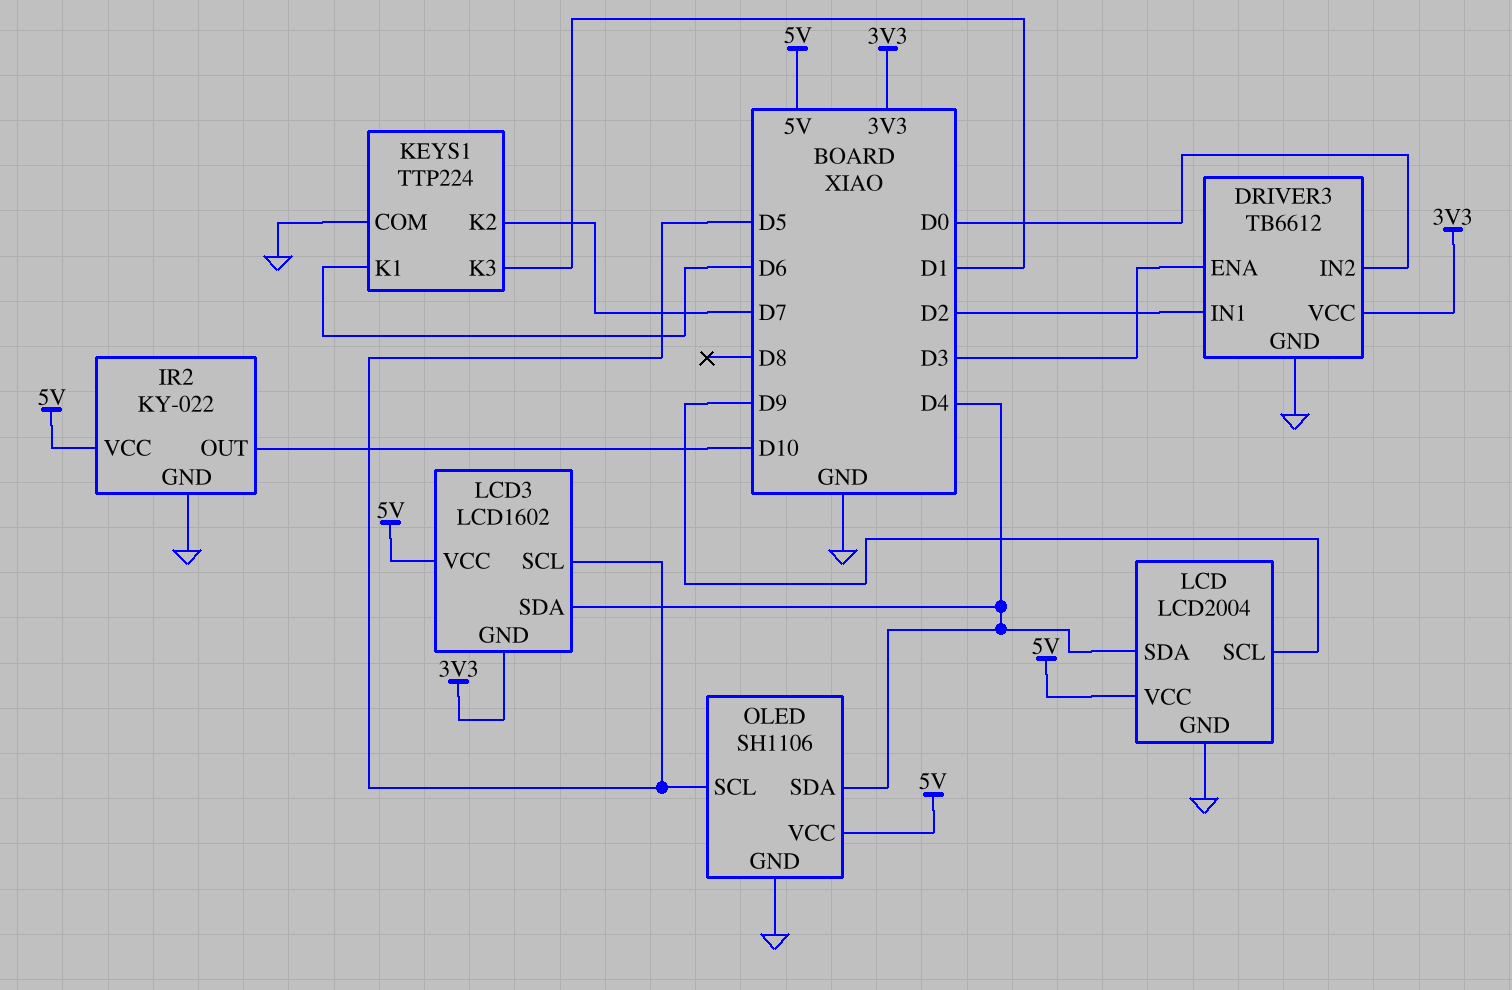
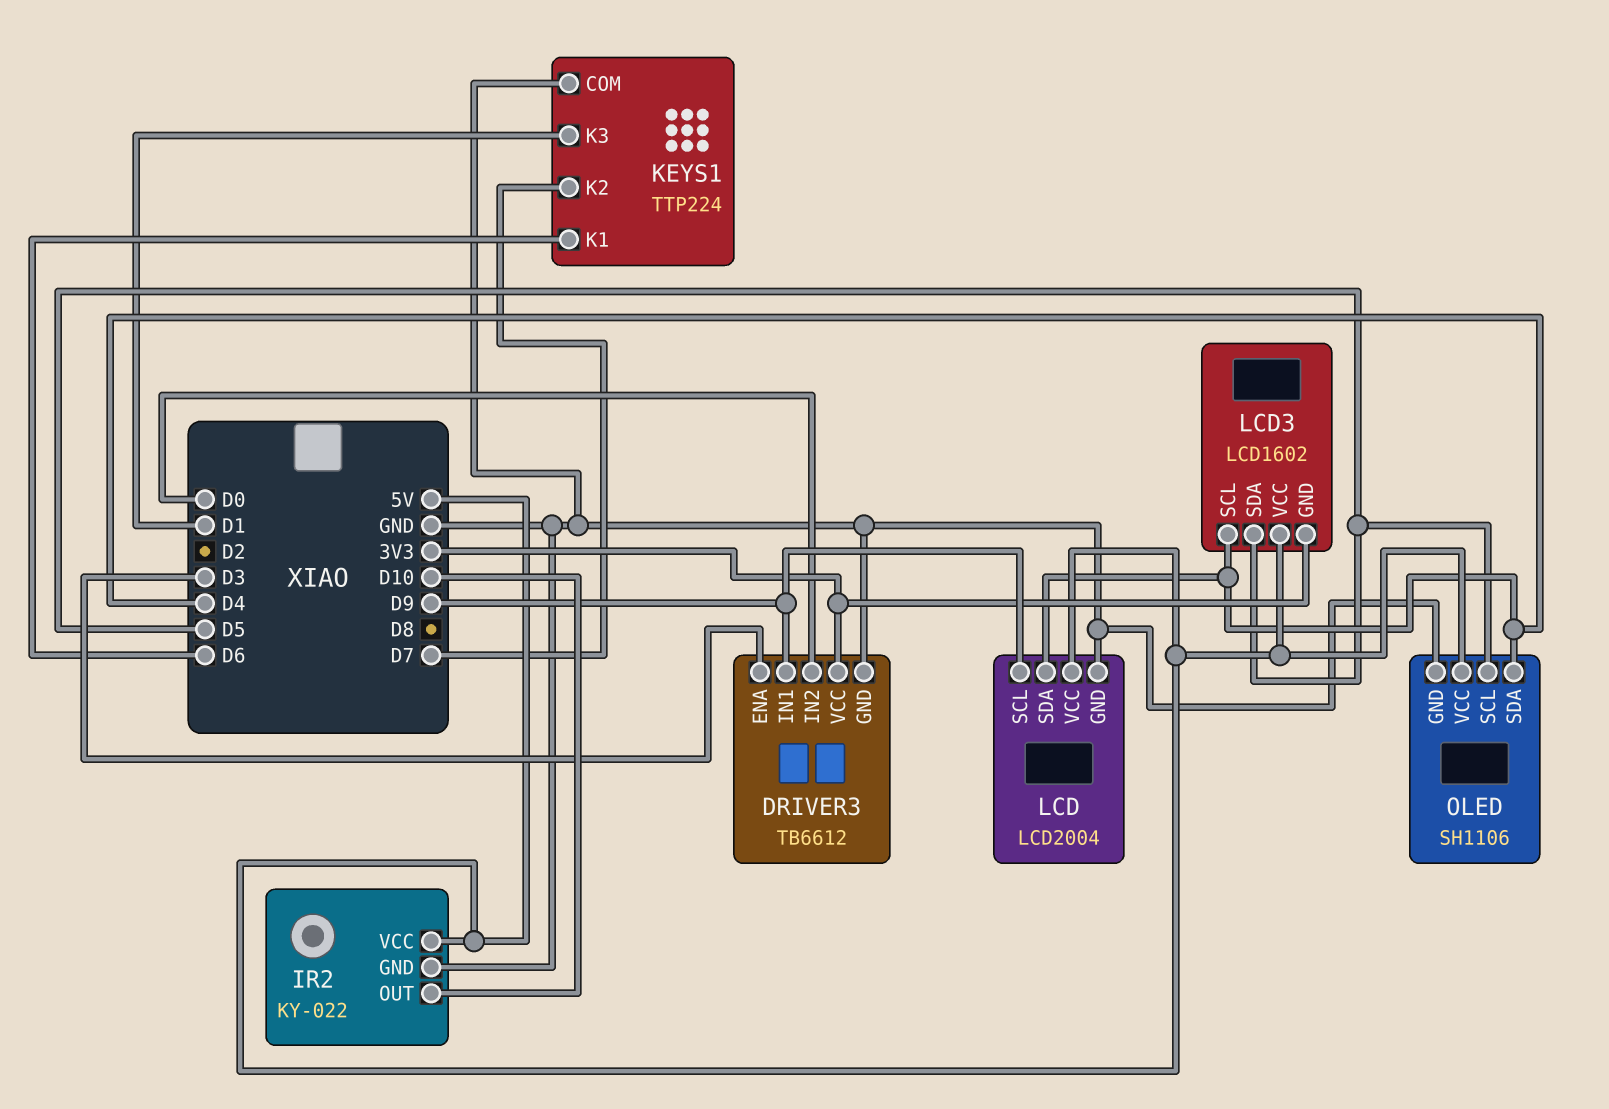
DRIVER3 pin IN1: D2 -> D9
LCD3 pin SCL: D5 -> D4
LCD3 pin SDA: D4 -> D5

